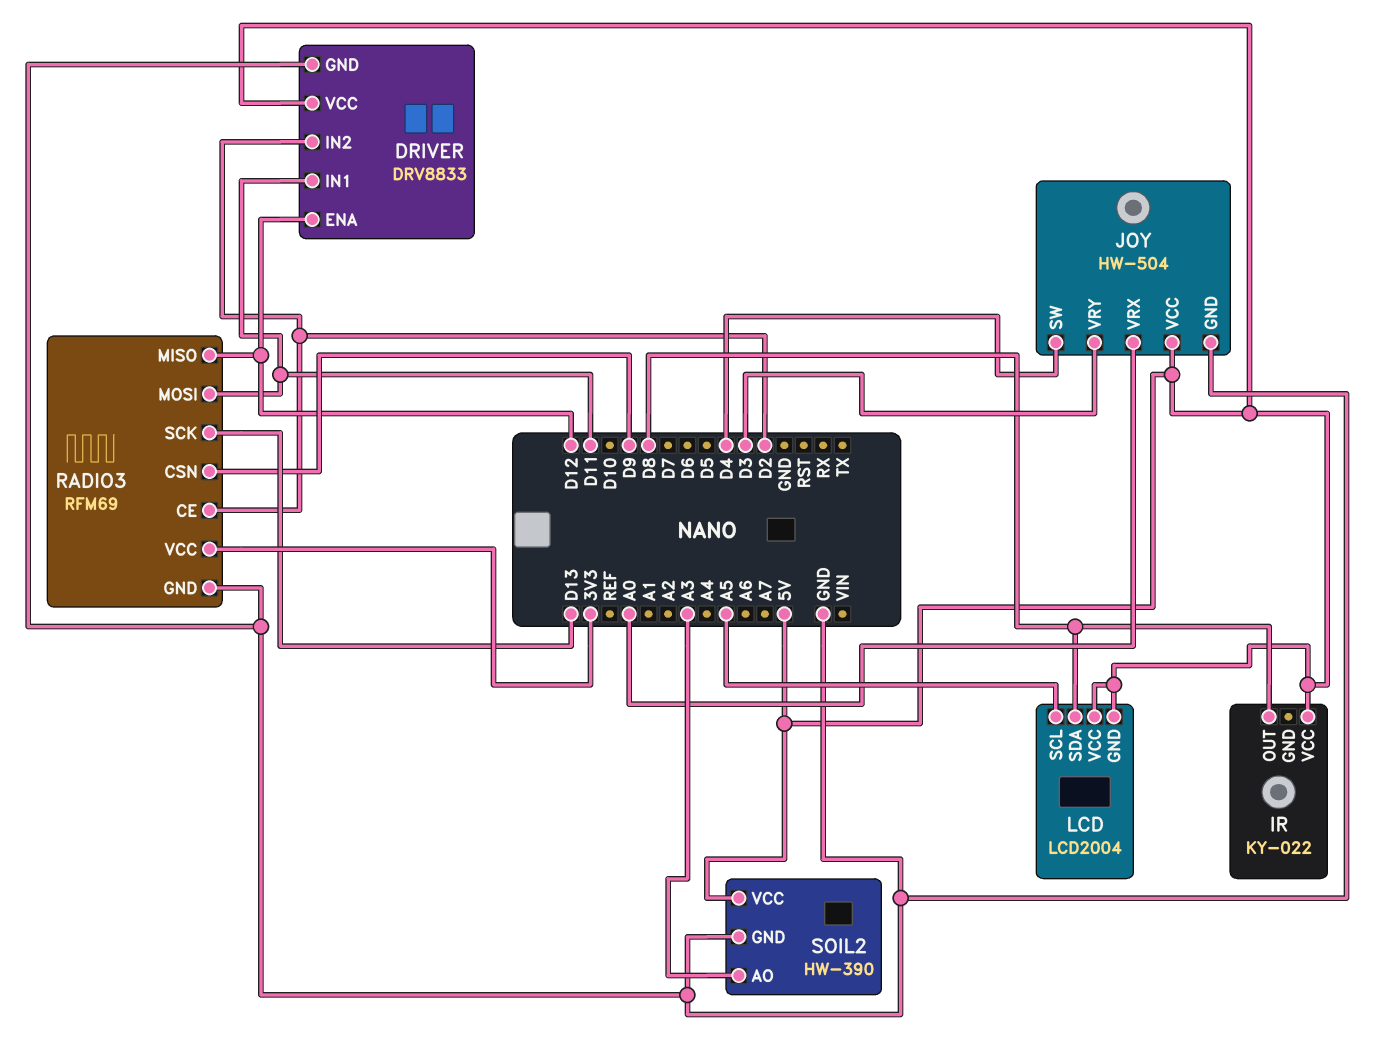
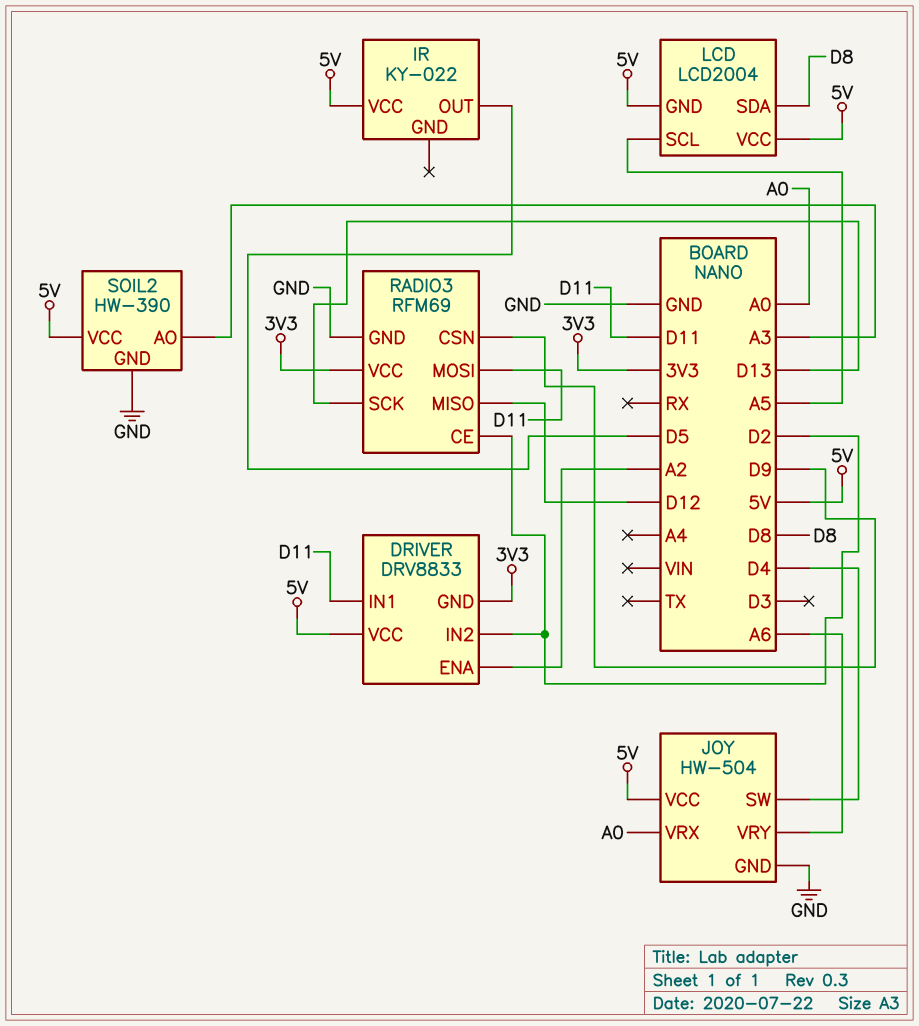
DRIVER pin ENA: D12 -> A2
DRIVER pin GND: GND -> 3V3
IR pin OUT: D8 -> D5
JOY pin VRY: D3 -> A6

